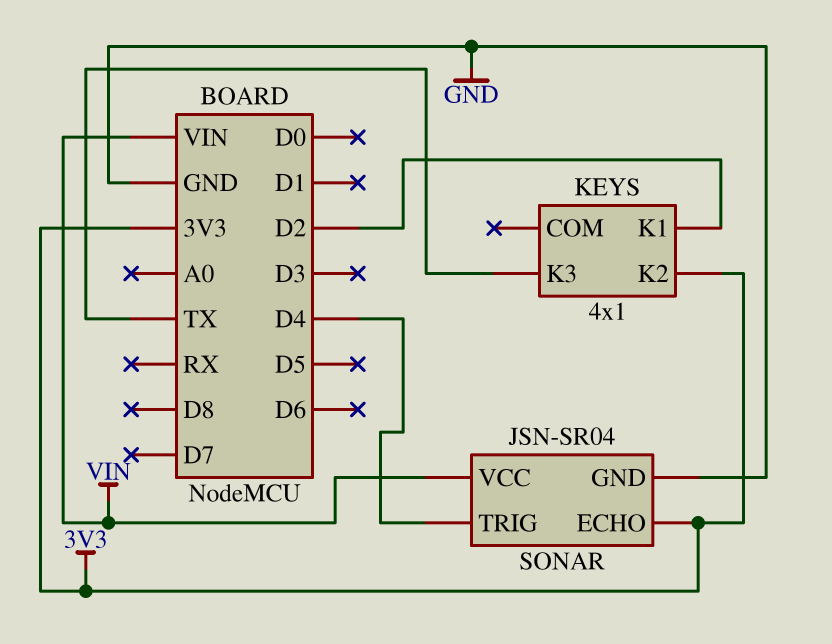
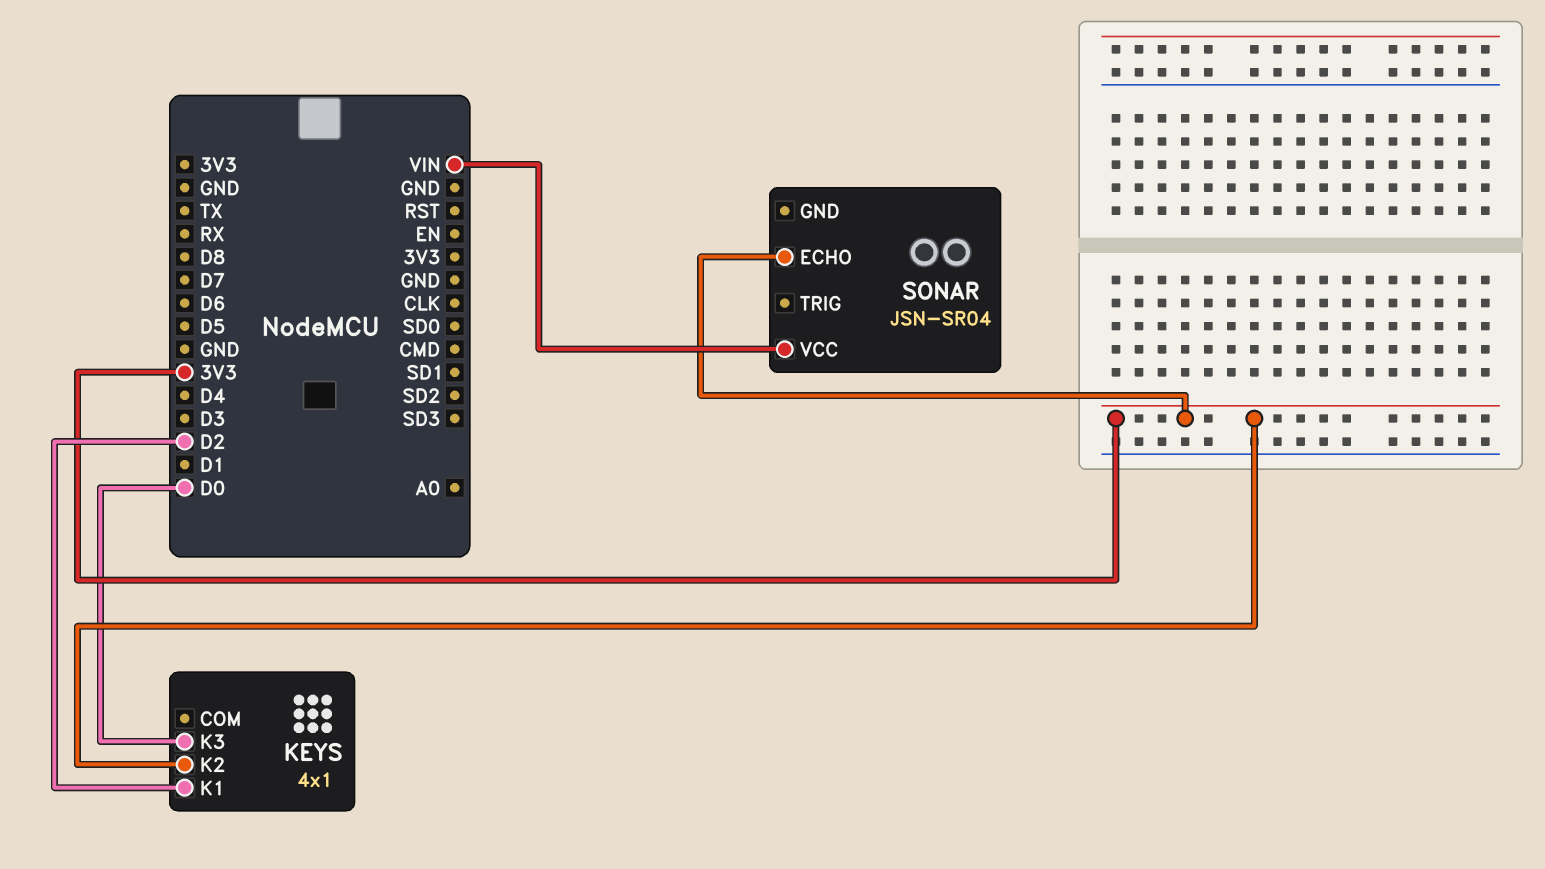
KEYS pin K3: TX -> D0
SONAR pin GND: GND -> none
SONAR pin TRIG: D4 -> none

